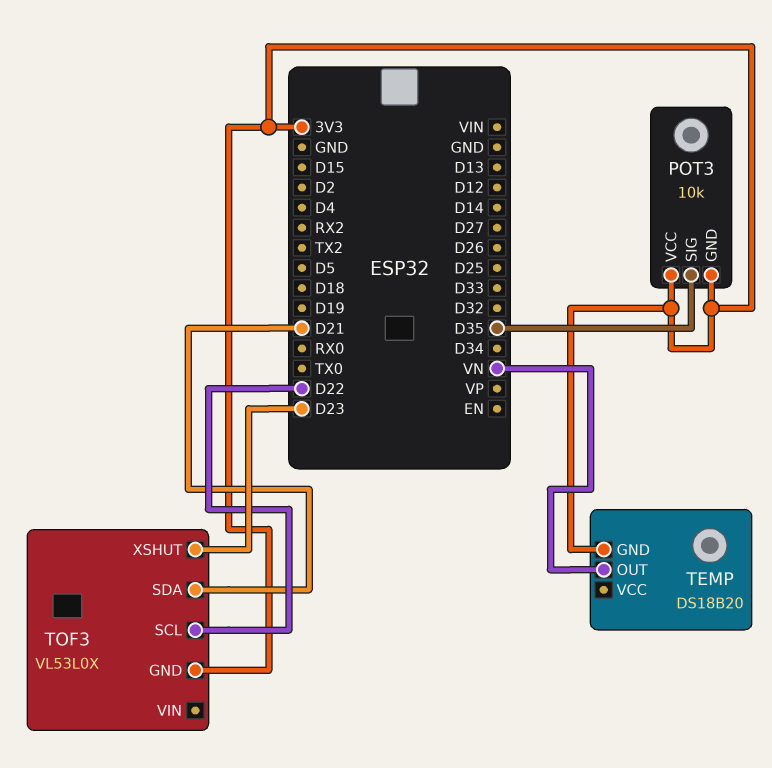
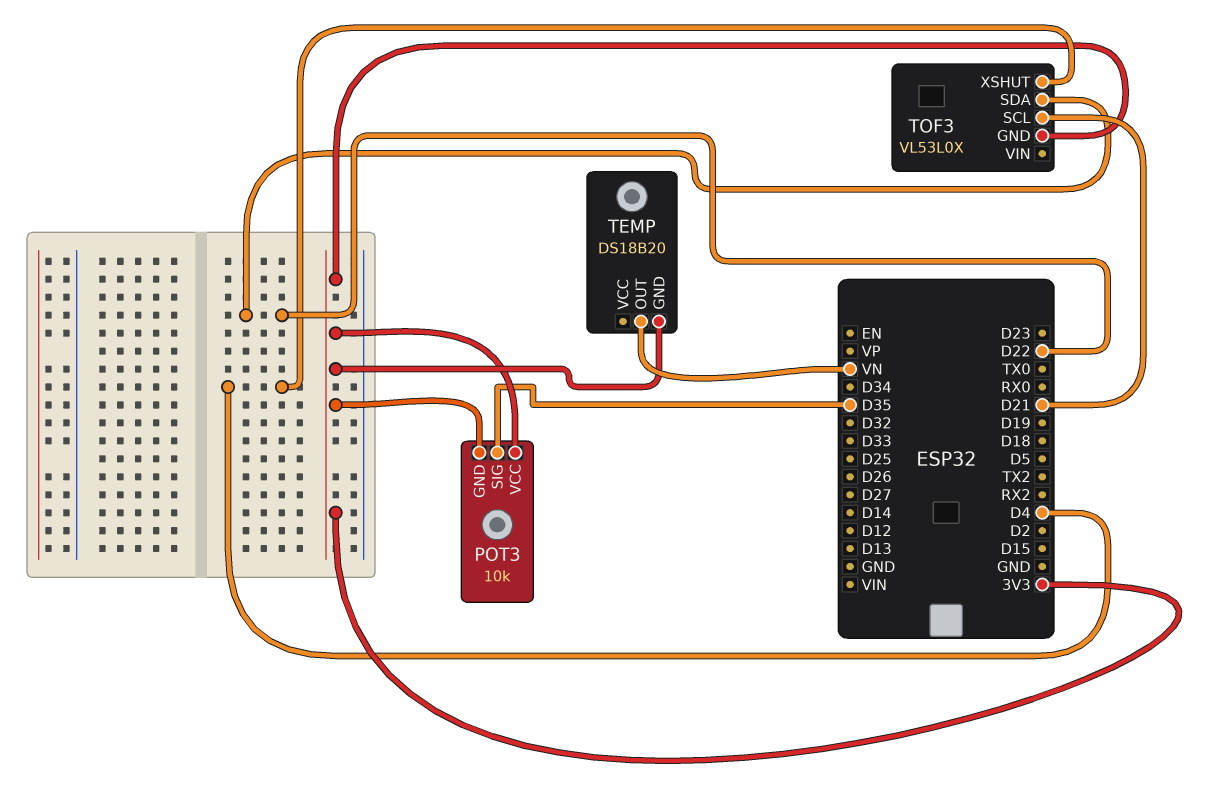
TOF3 pin SCL: D22 -> D21
TOF3 pin SDA: D21 -> D22
TOF3 pin XSHUT: D23 -> D4

